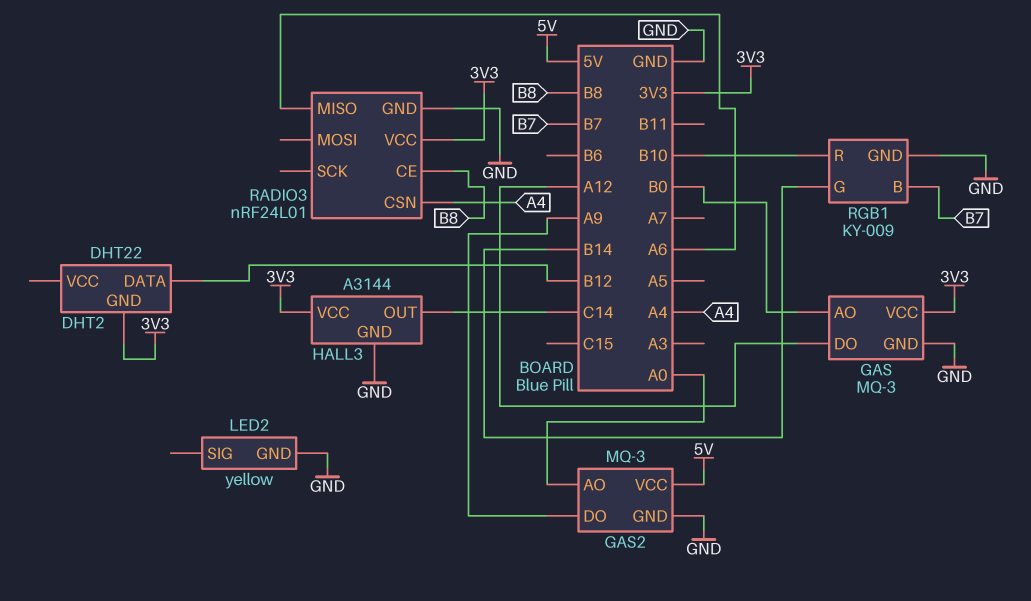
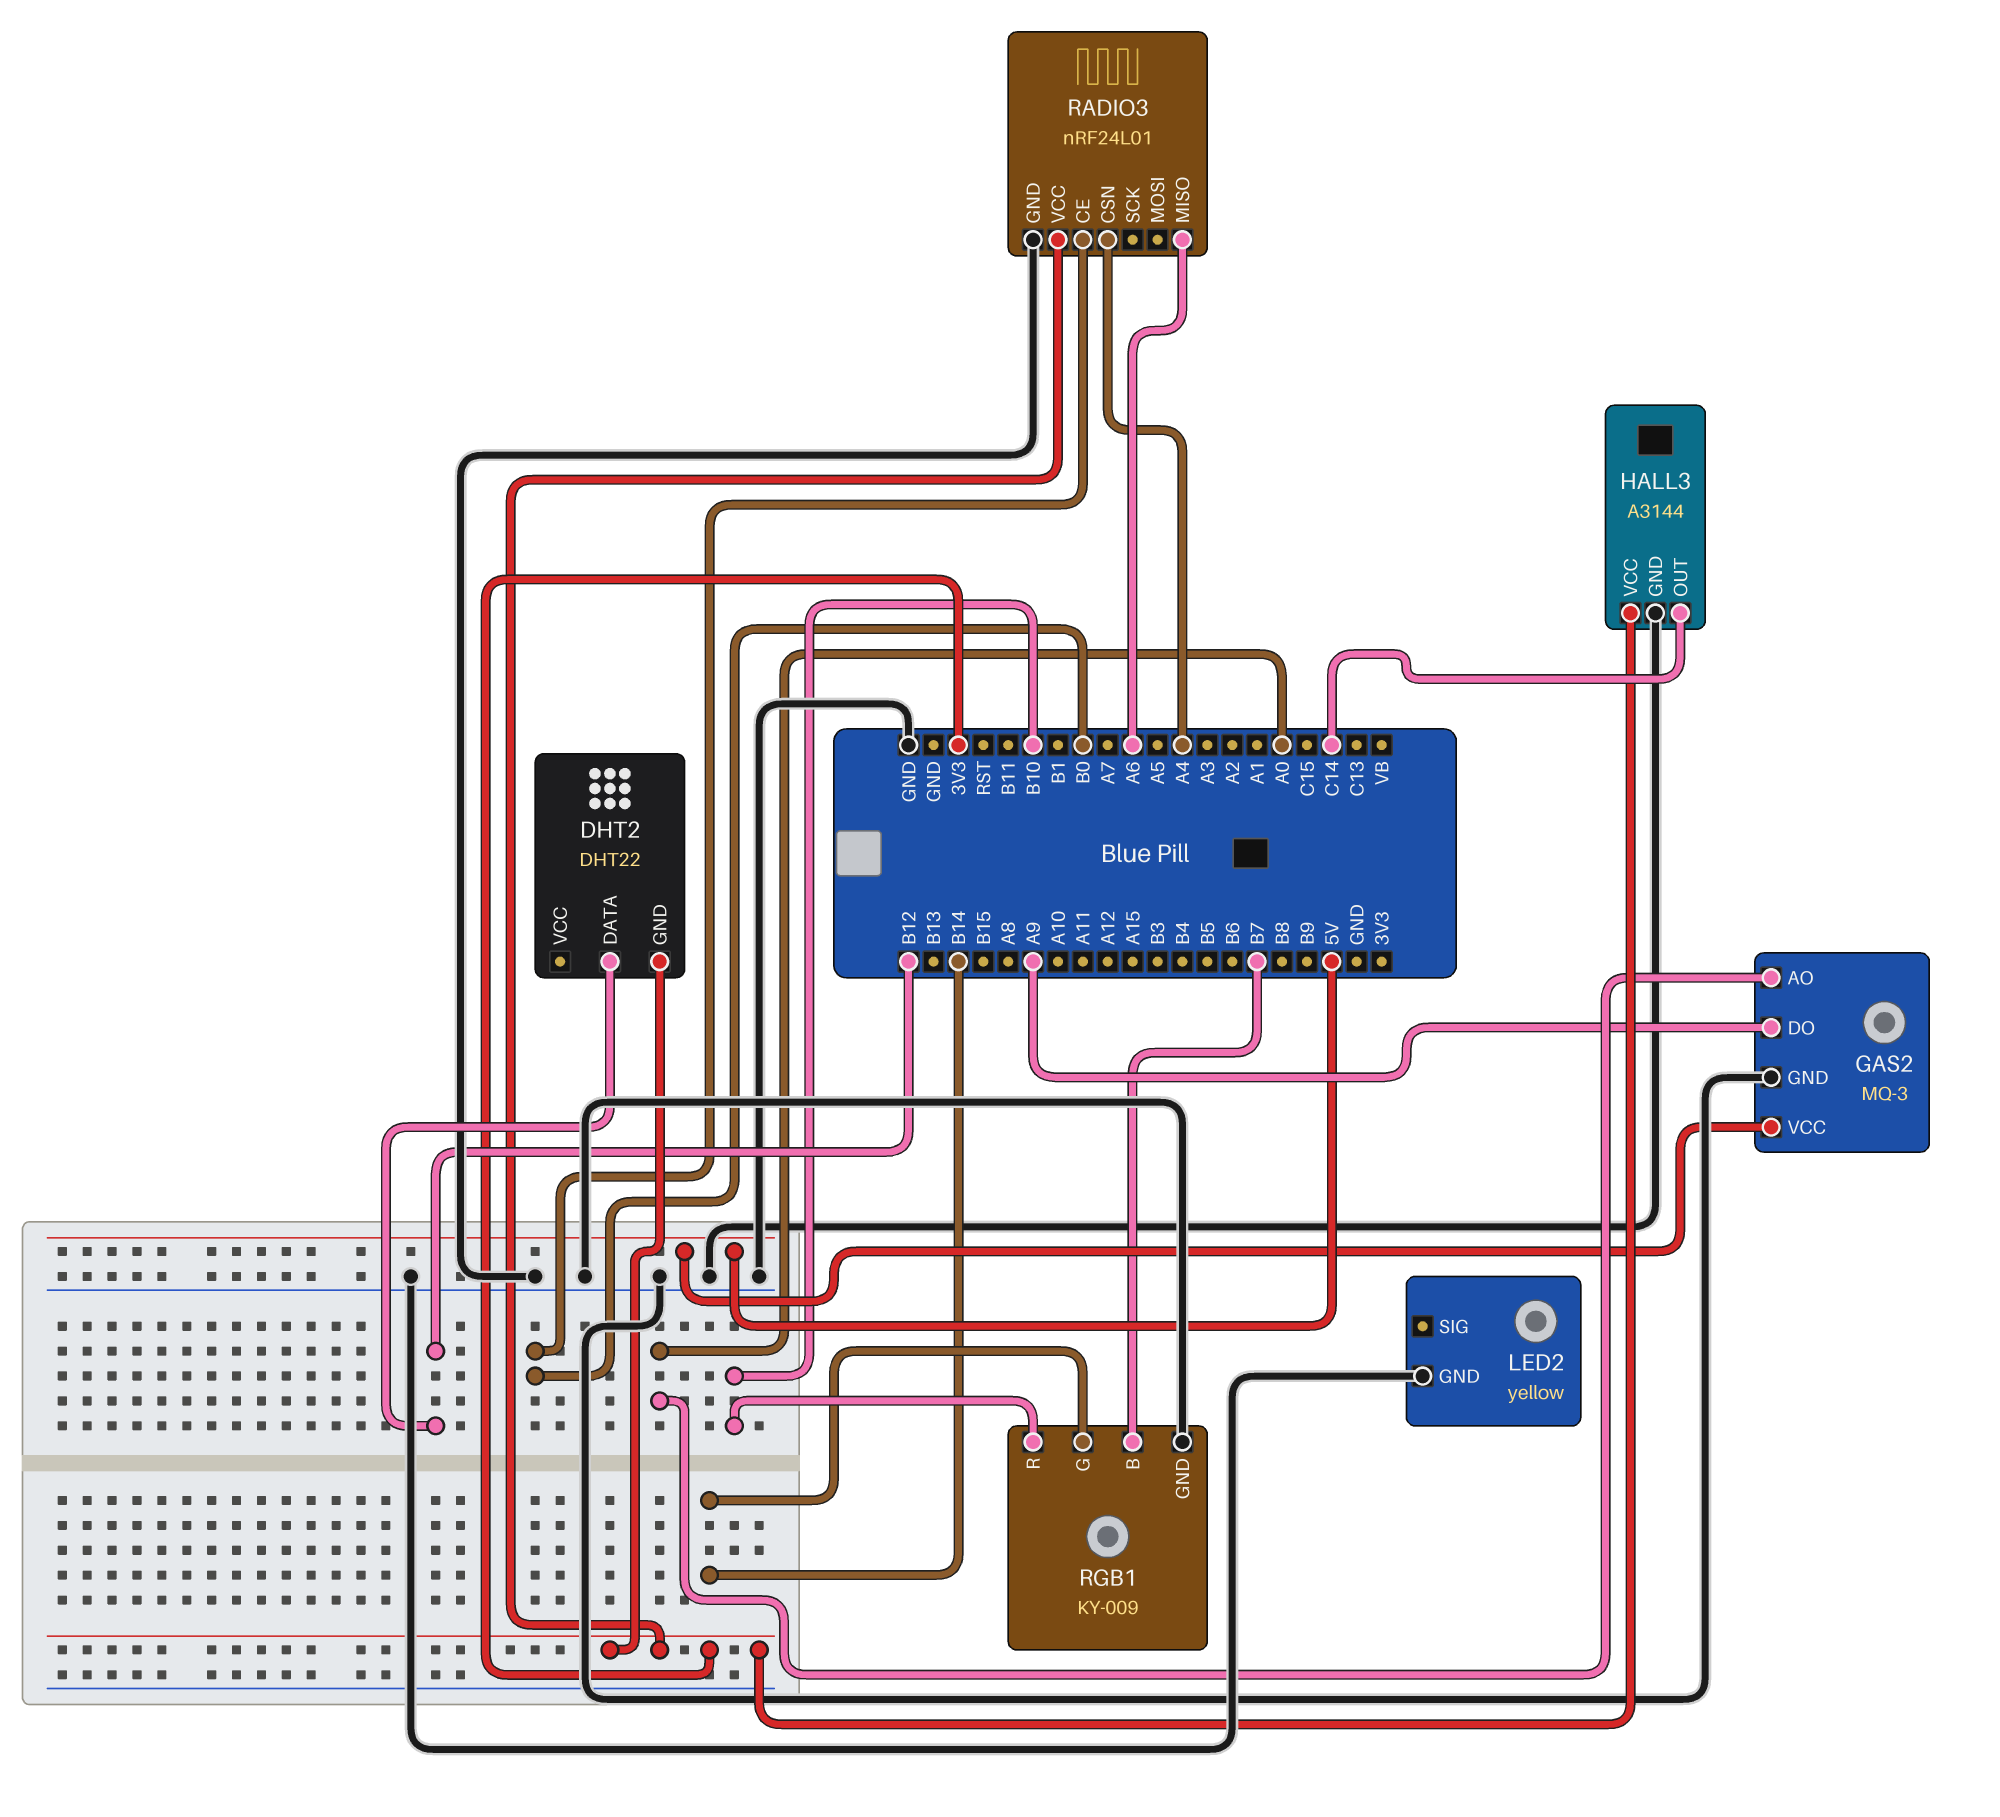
GAS: MQ-3 -> none
GAS pin AO: B0 -> none
GAS pin DO: A12 -> none
GAS pin GND: GND -> none
GAS pin VCC: 3V3 -> none
RADIO3 pin CE: B8 -> B0

